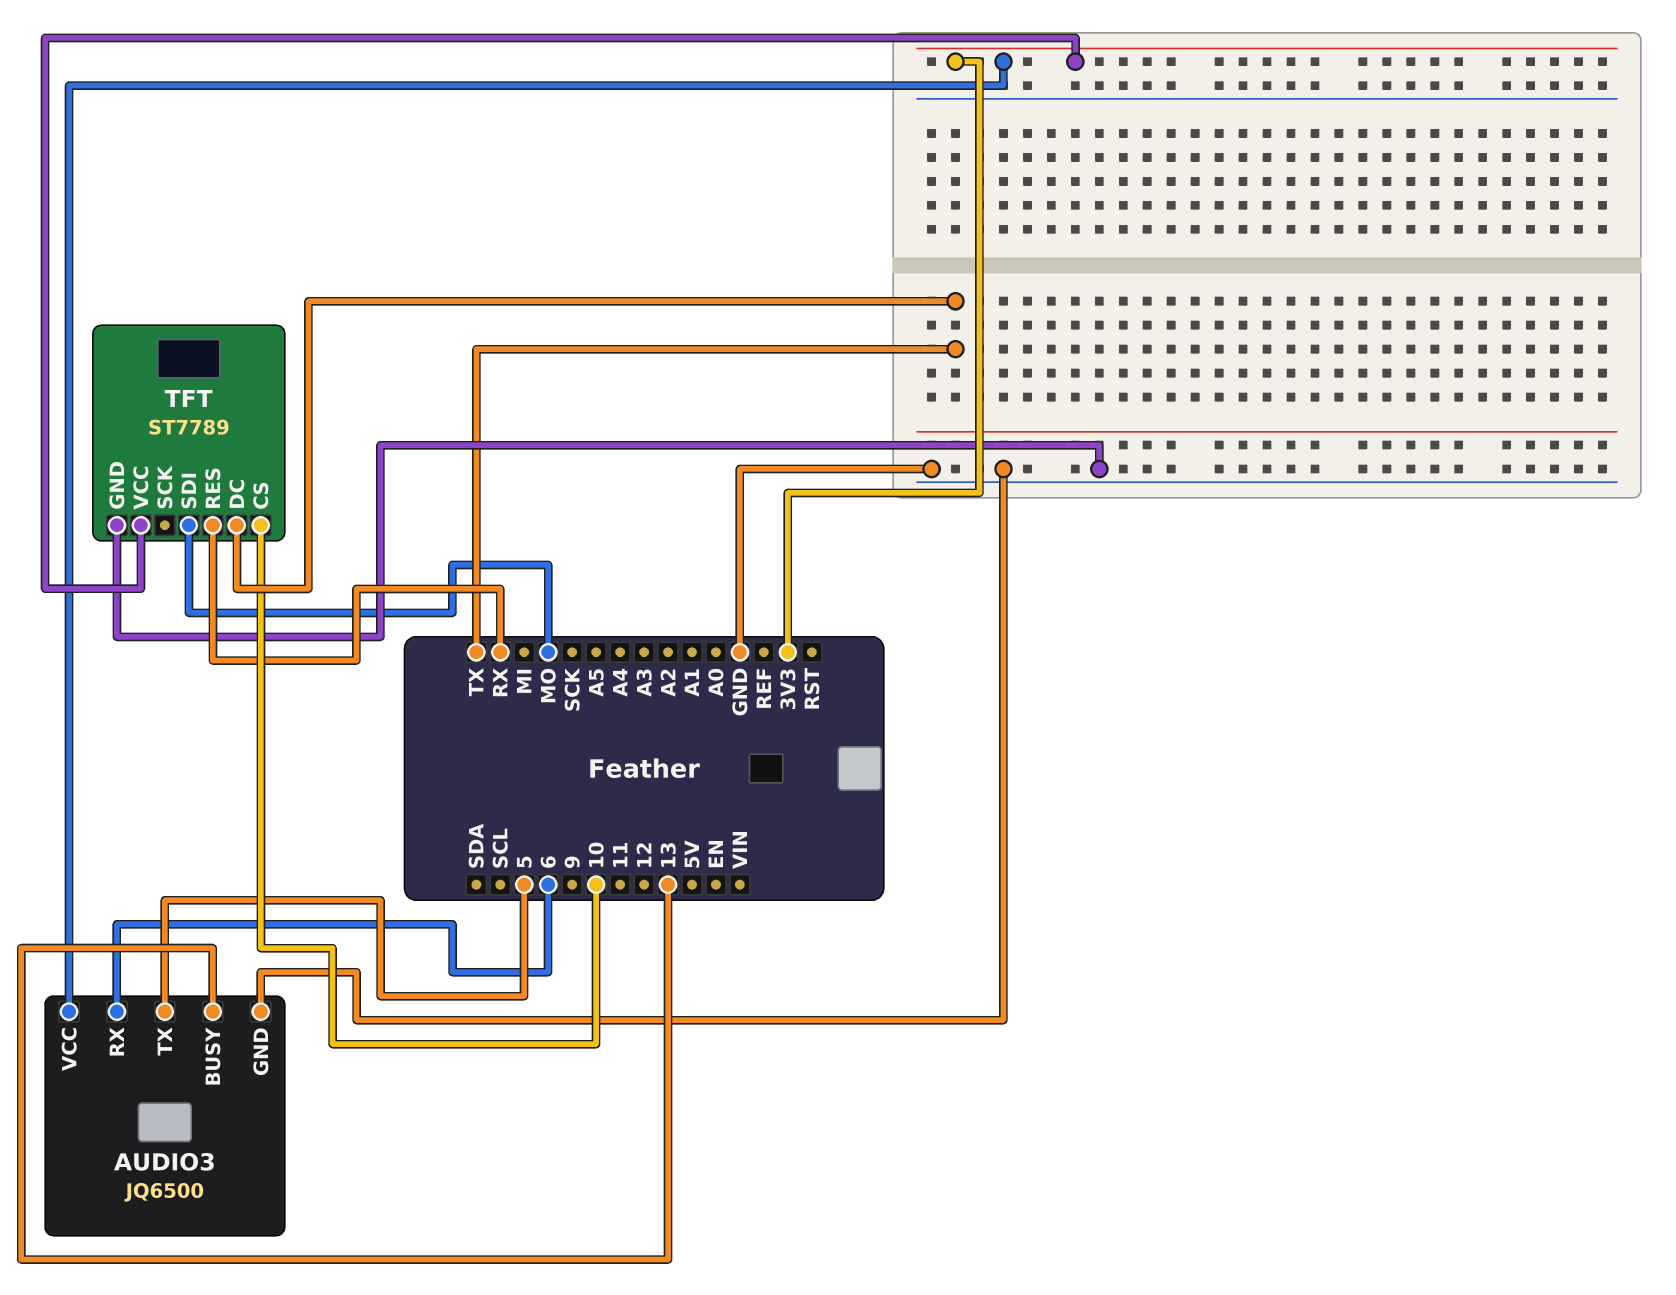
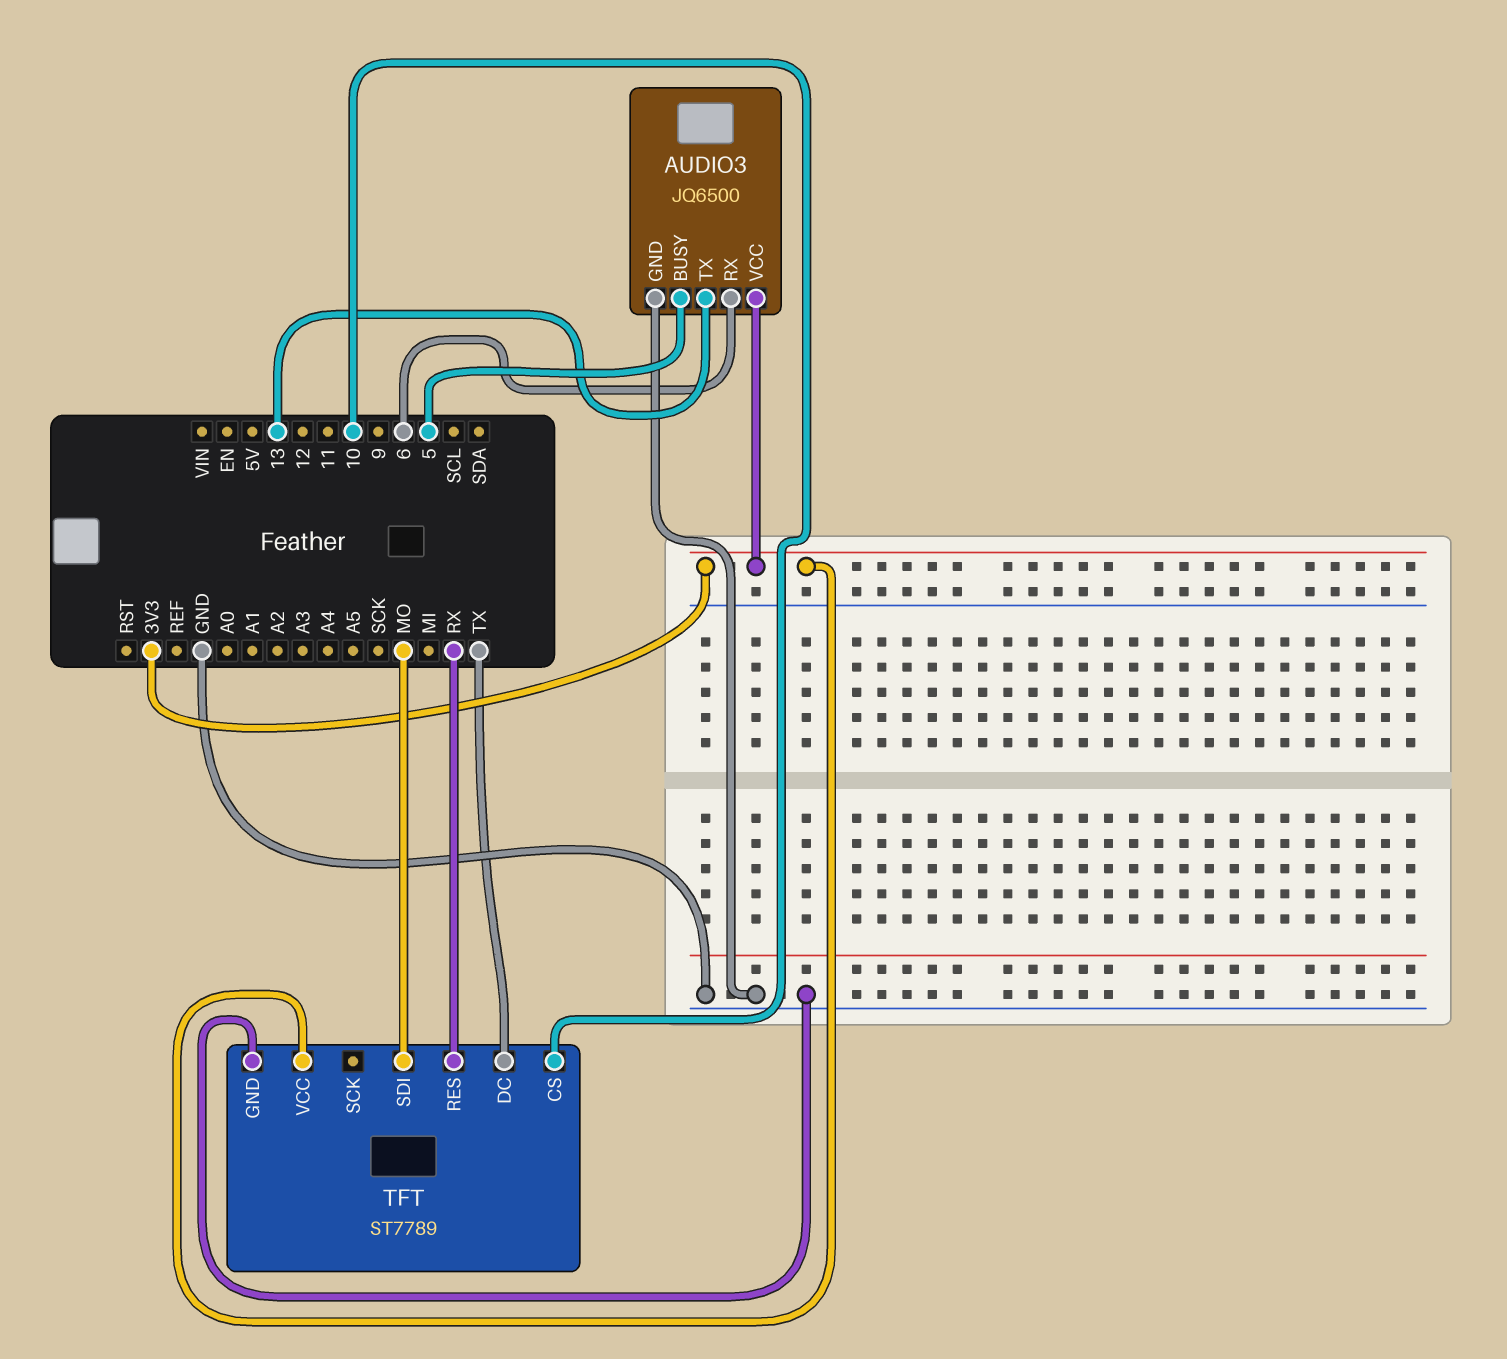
AUDIO3 pin BUSY: 13 -> 5
AUDIO3 pin TX: 5 -> 13

